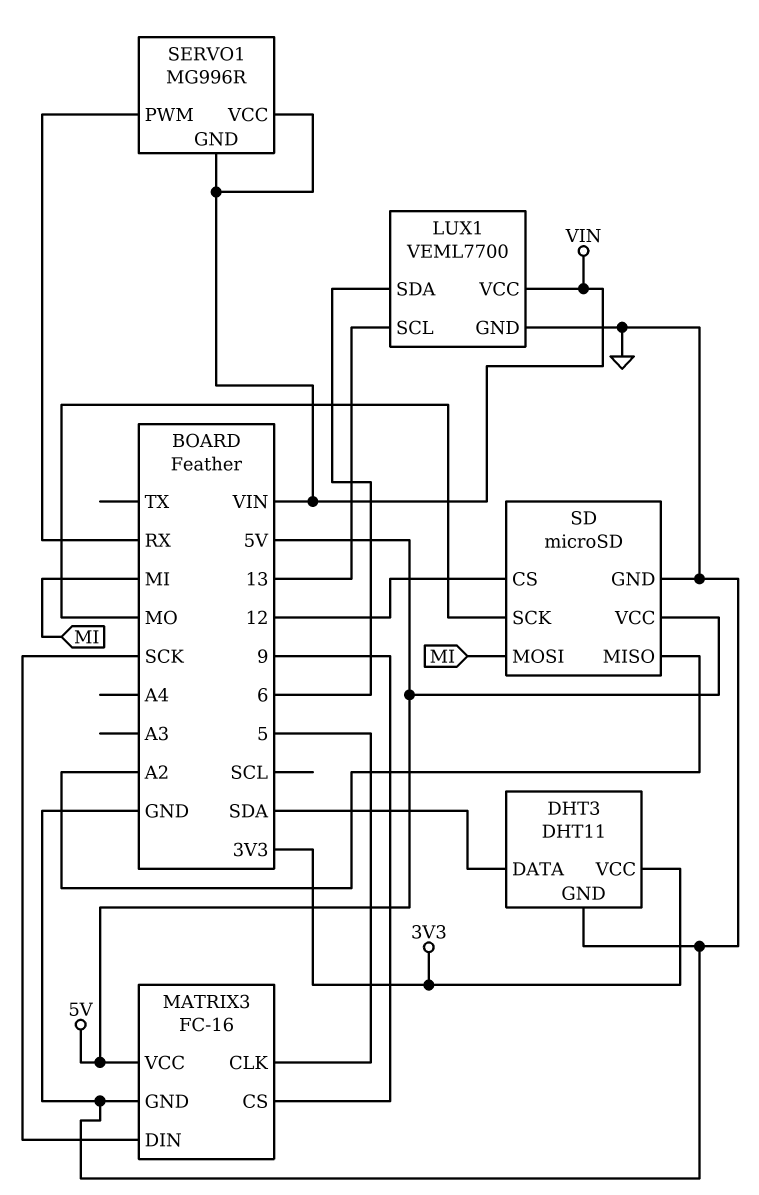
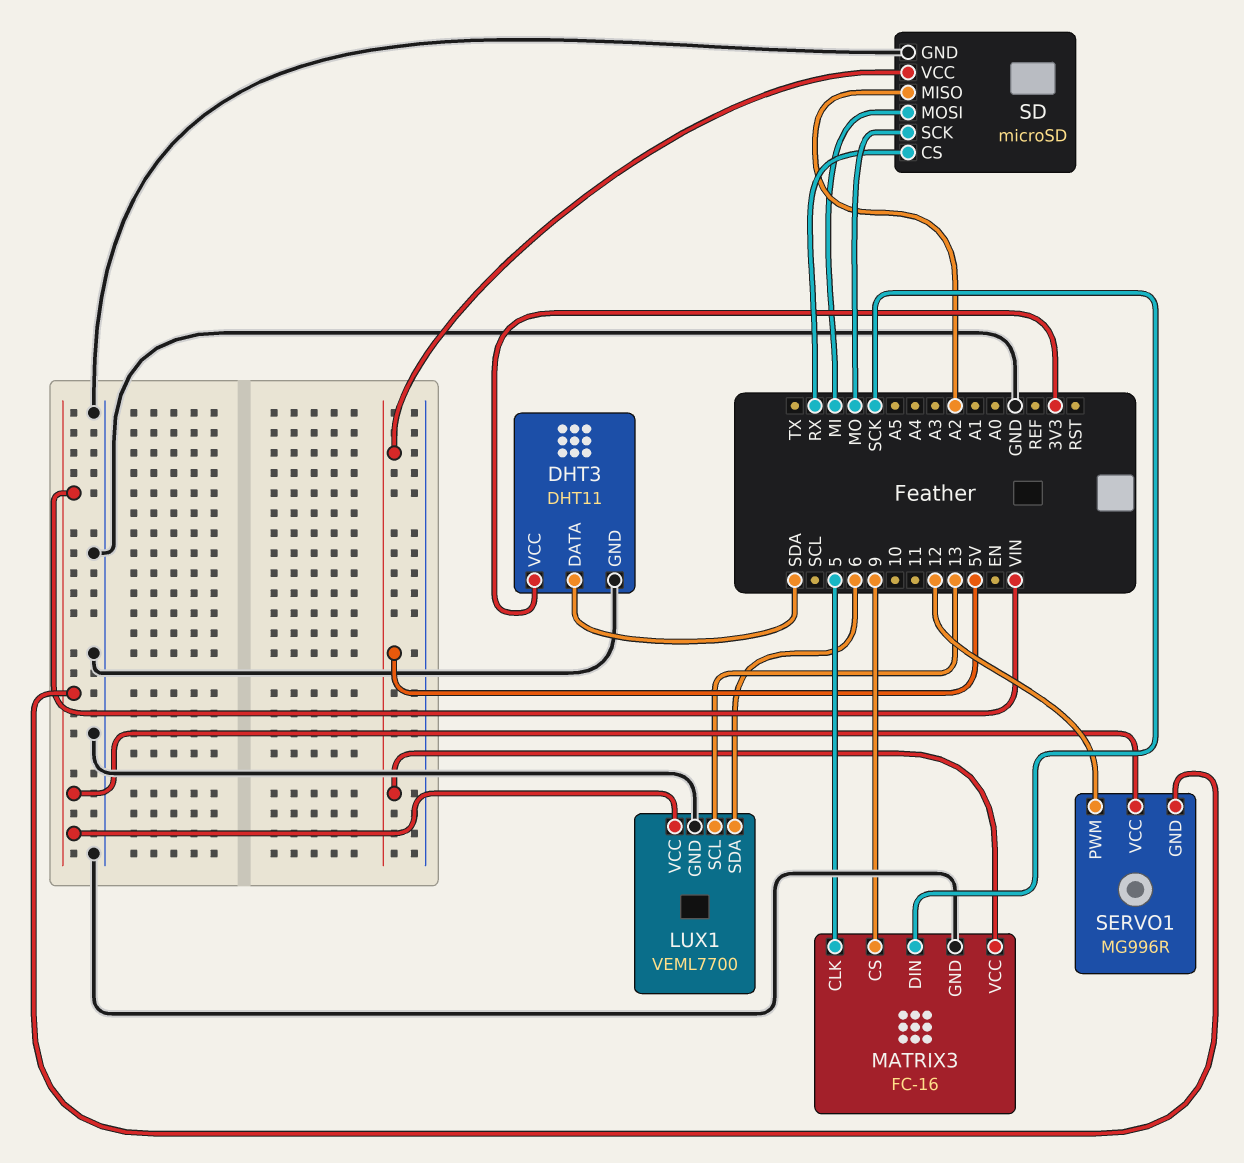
SD pin CS: 12 -> RX
SERVO1 pin PWM: RX -> 12

